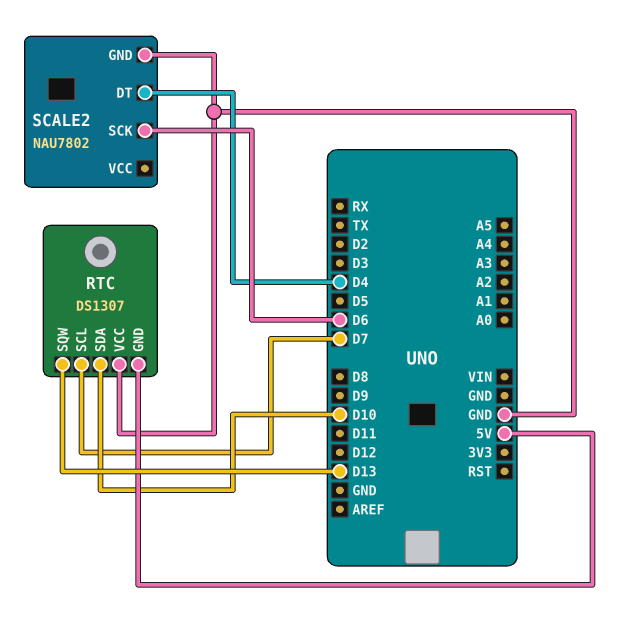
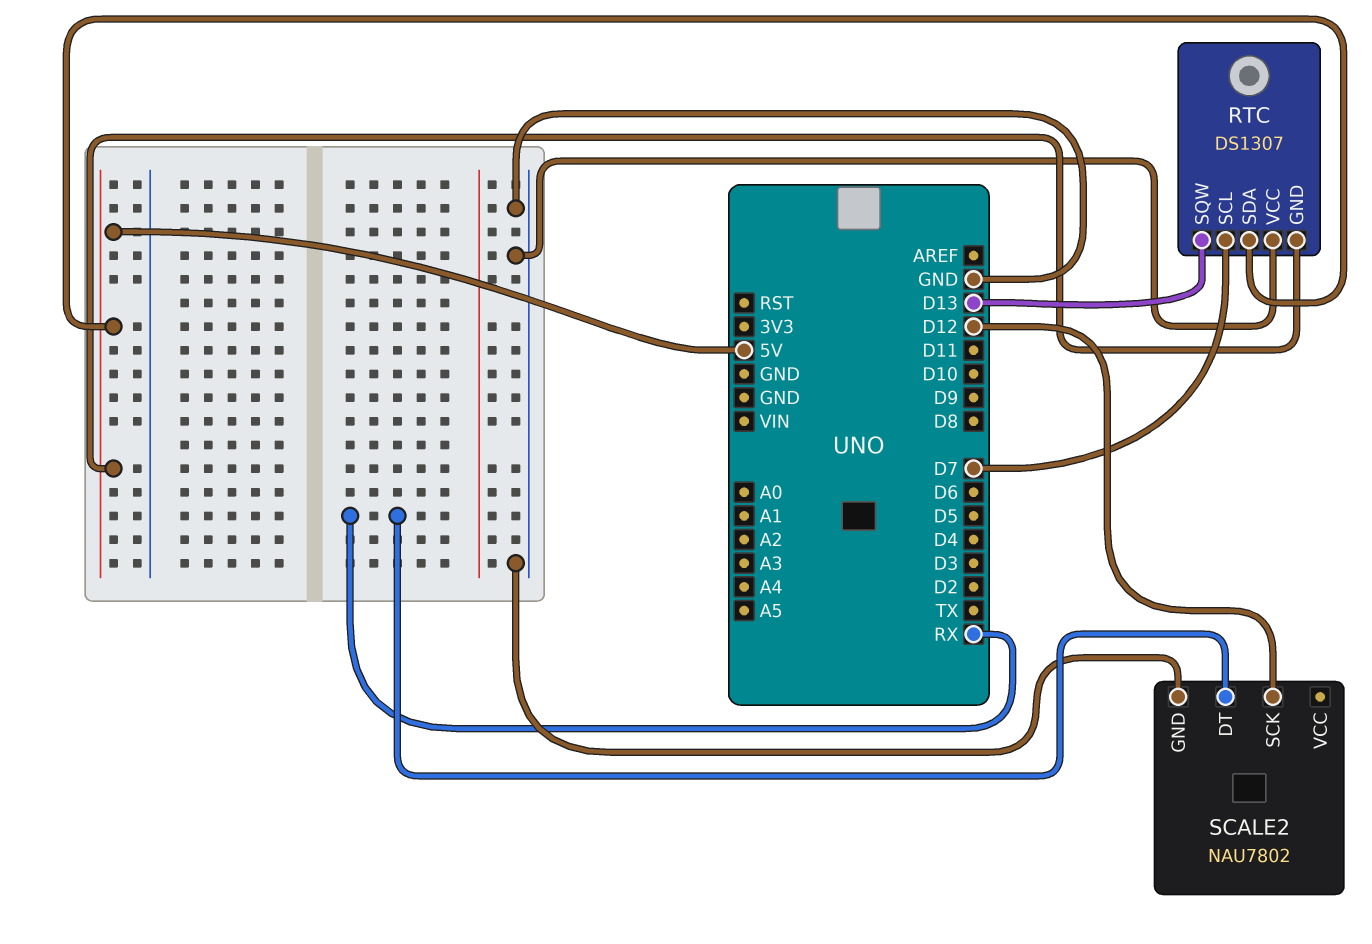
RTC pin SDA: D10 -> 5V
SCALE2 pin DT: D4 -> RX
SCALE2 pin SCK: D6 -> D12

